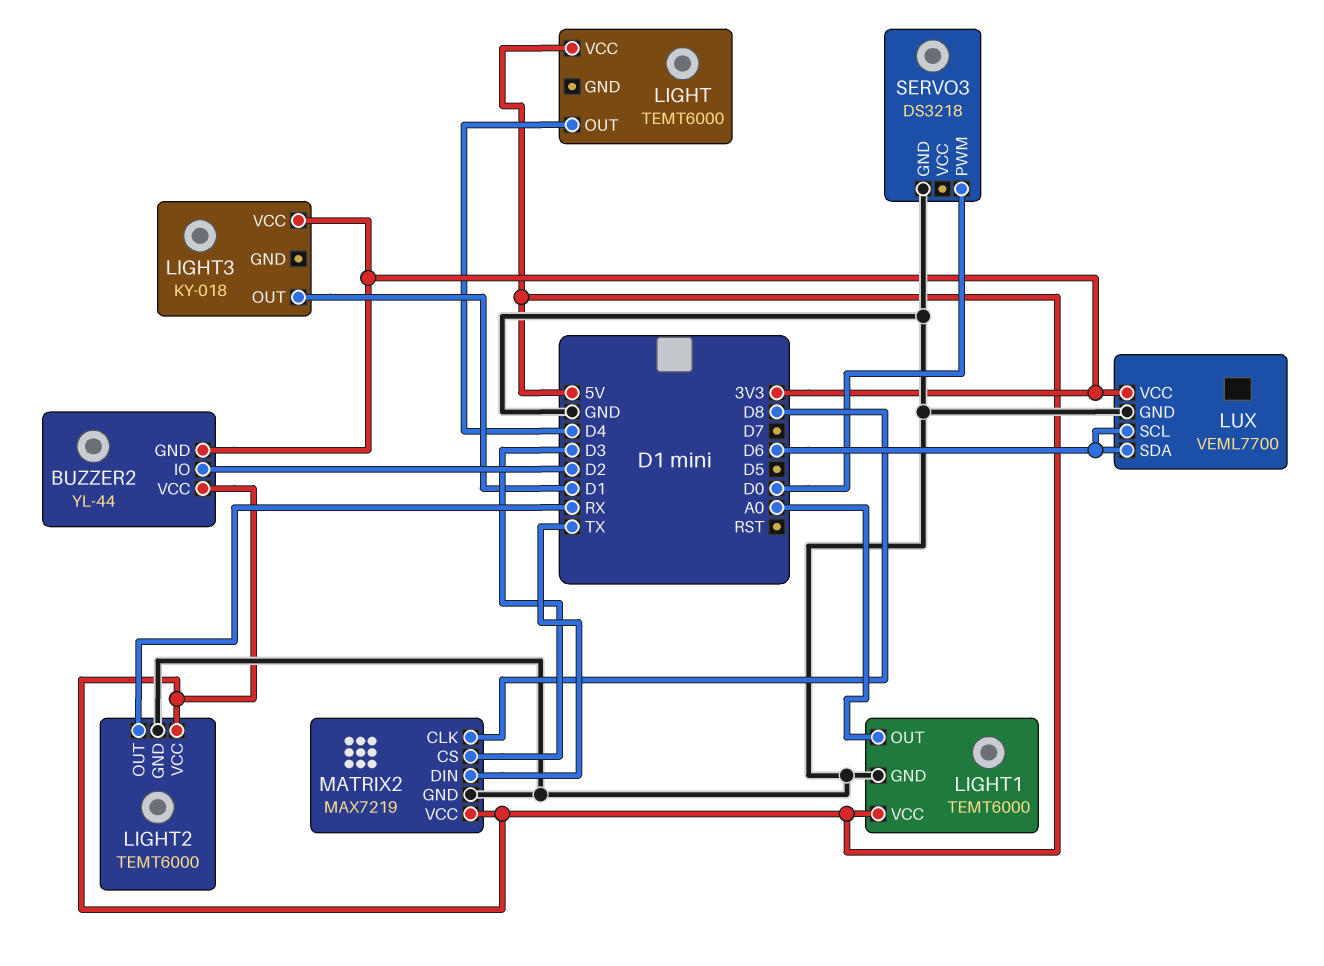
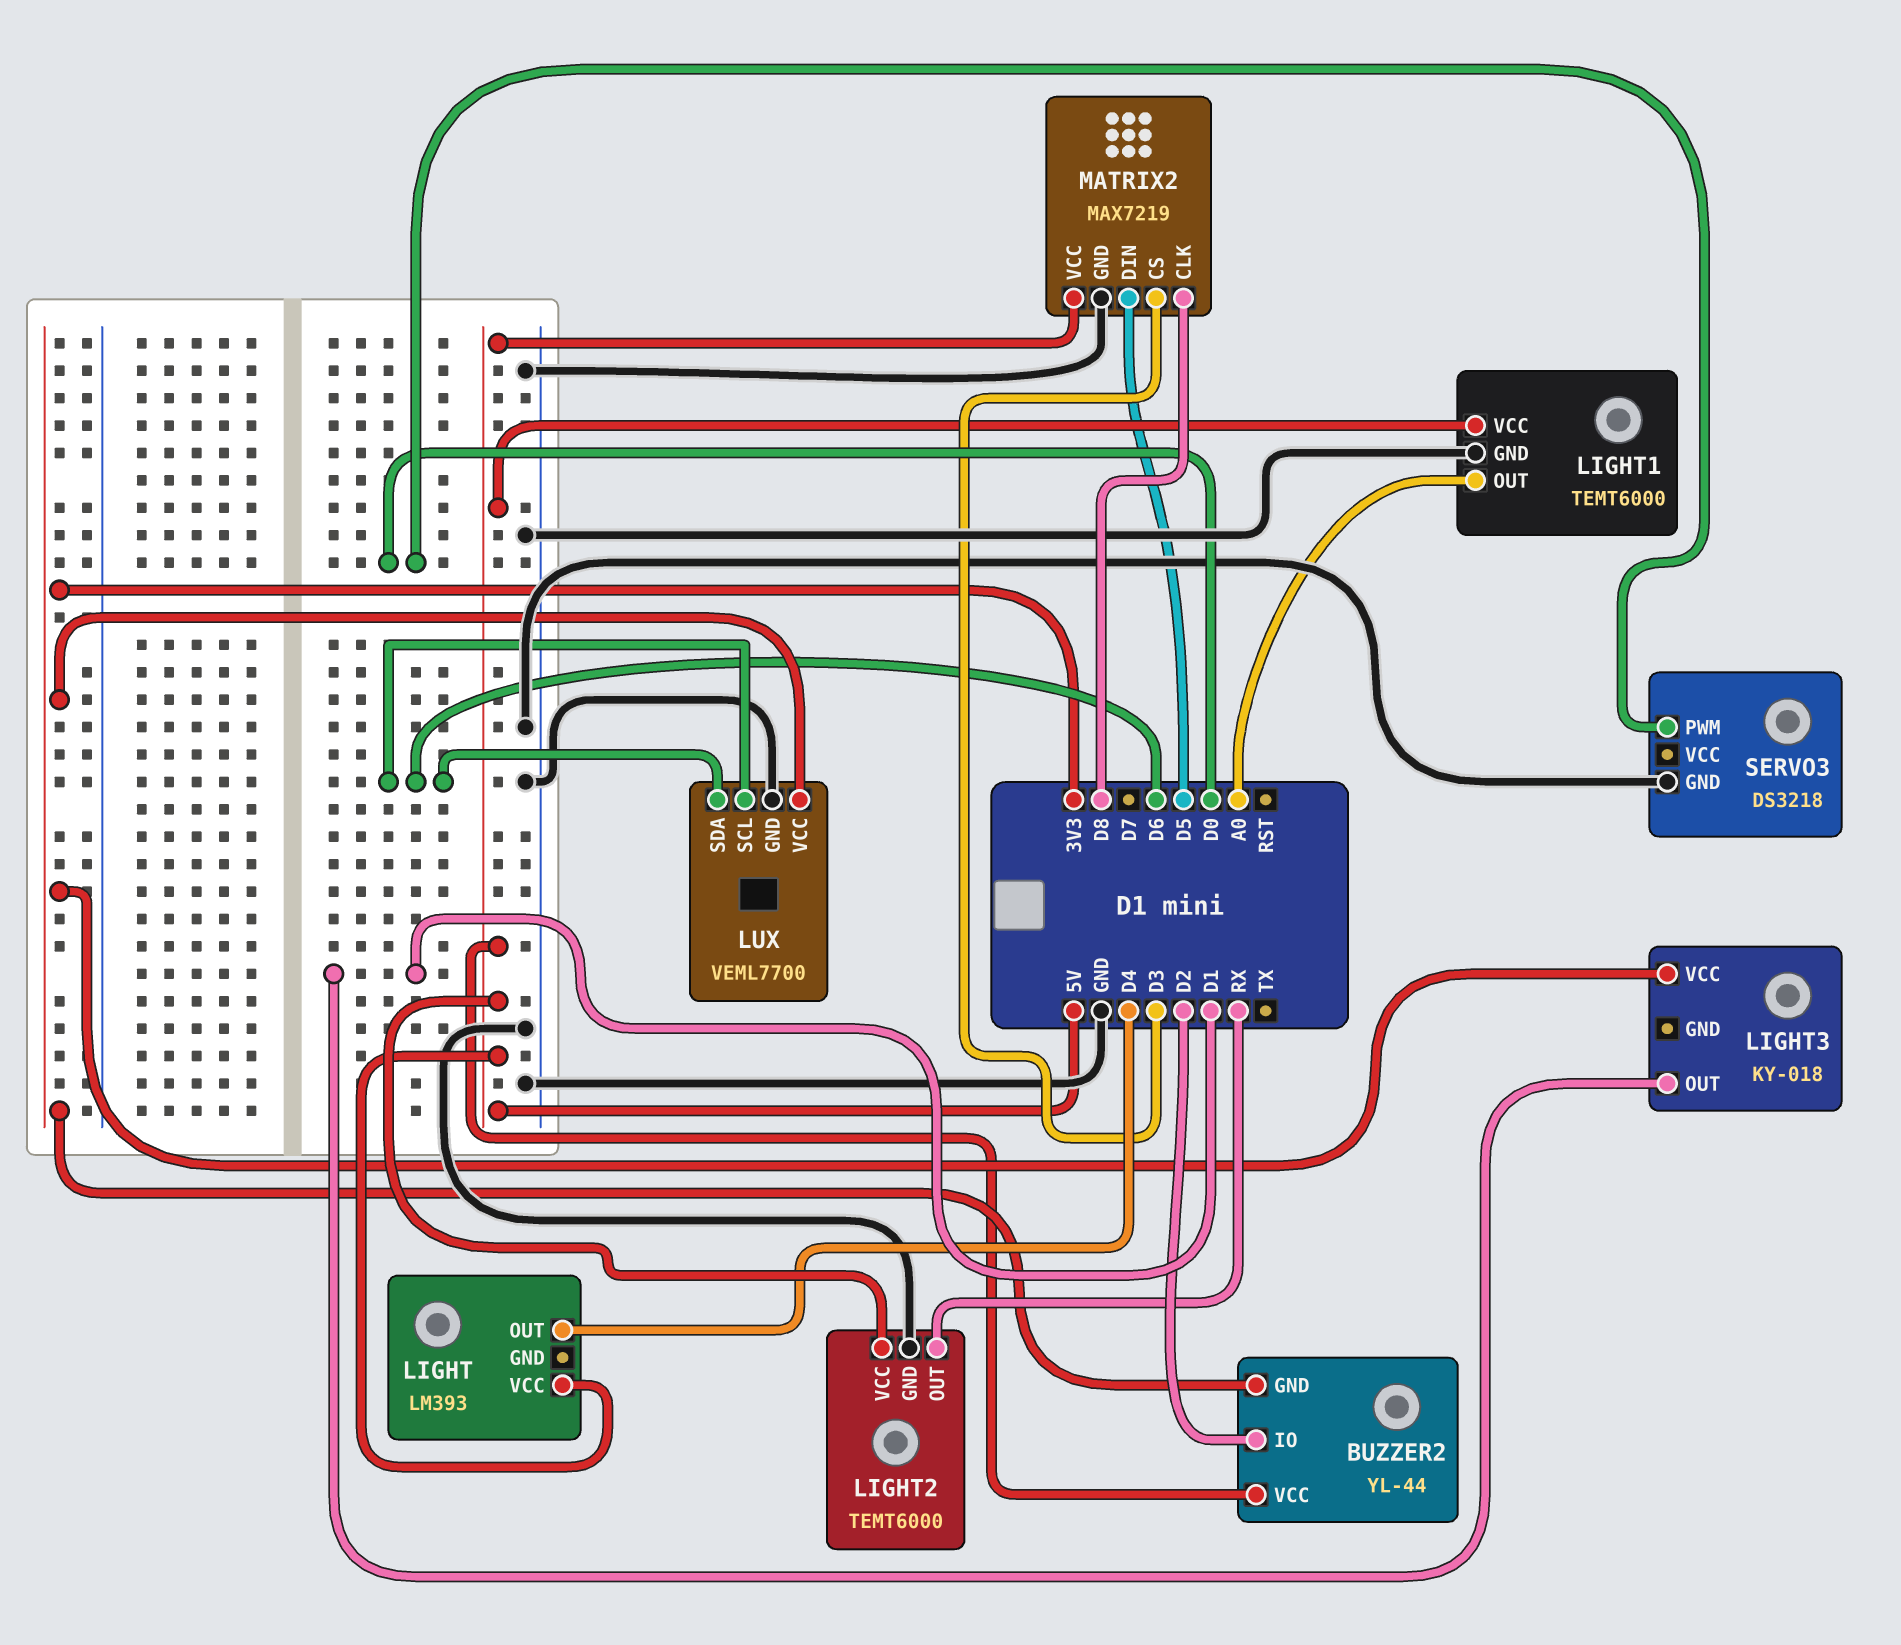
LIGHT: TEMT6000 -> LM393
MATRIX2 pin DIN: TX -> D5

